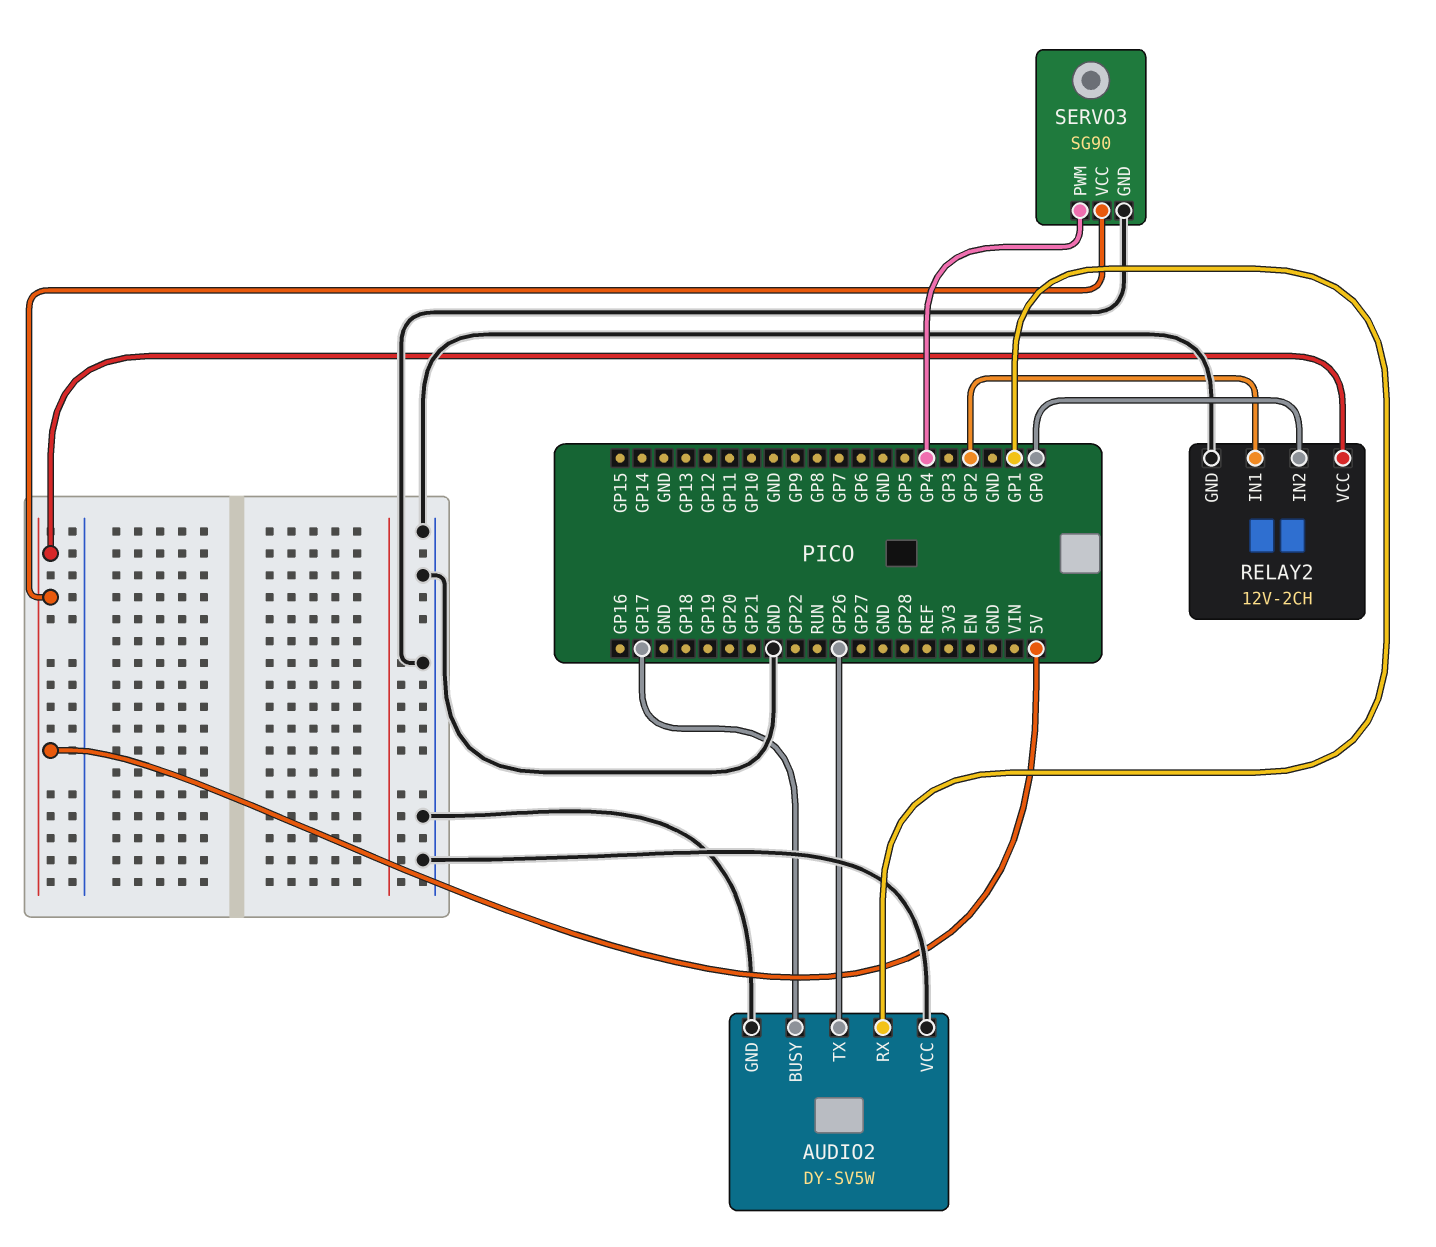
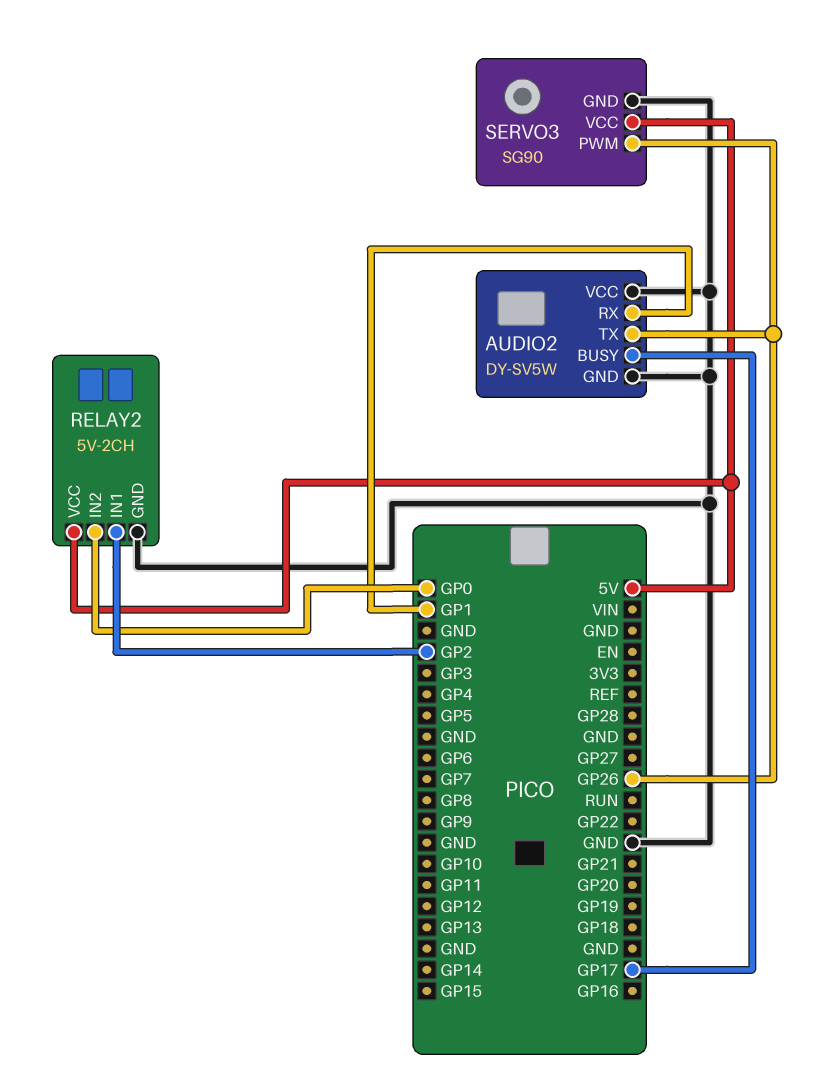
RELAY2: 12V-2CH -> 5V-2CH
SERVO3 pin PWM: GP4 -> GP26

